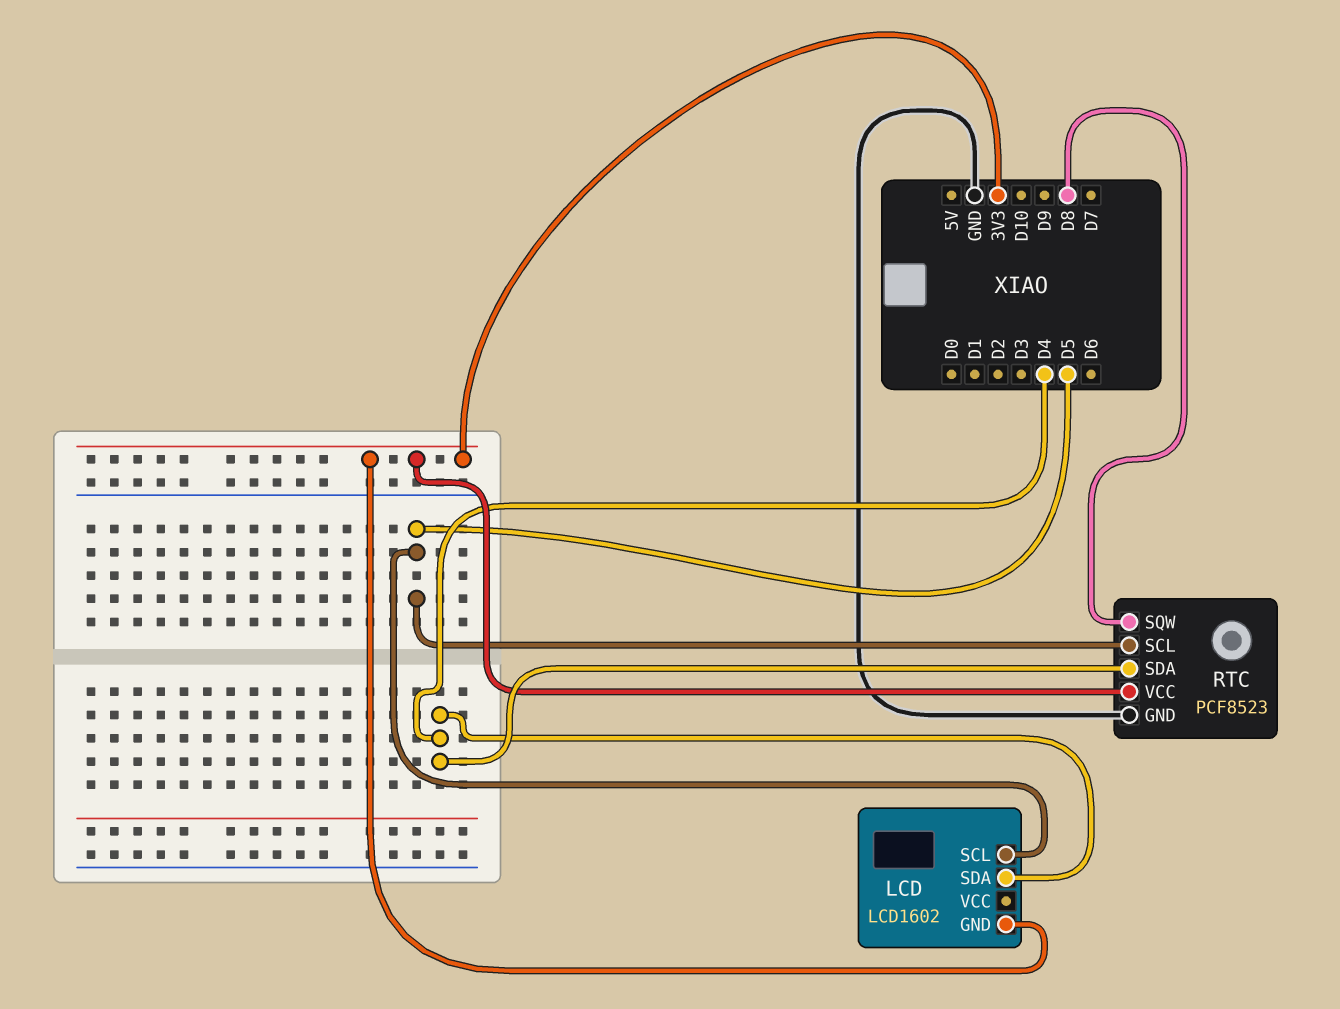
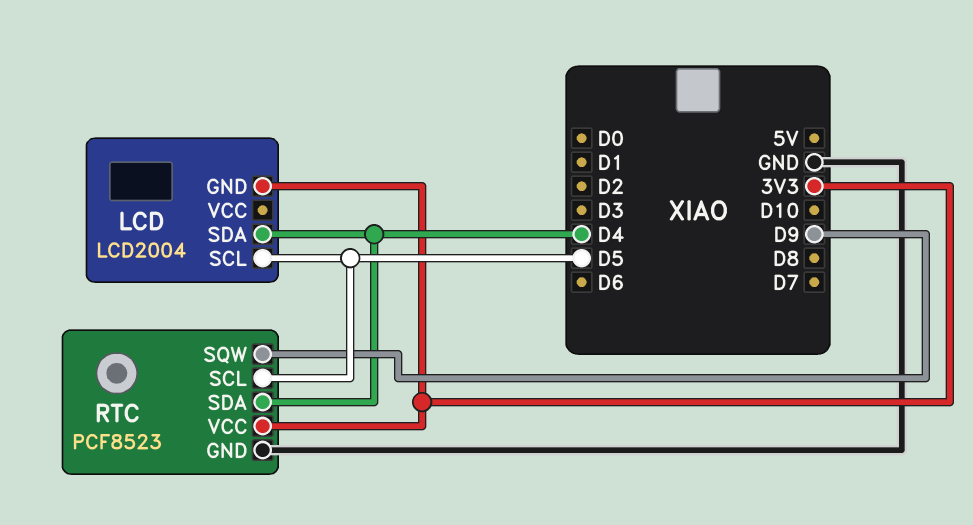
LCD: LCD1602 -> LCD2004
RTC pin SQW: D8 -> D9

